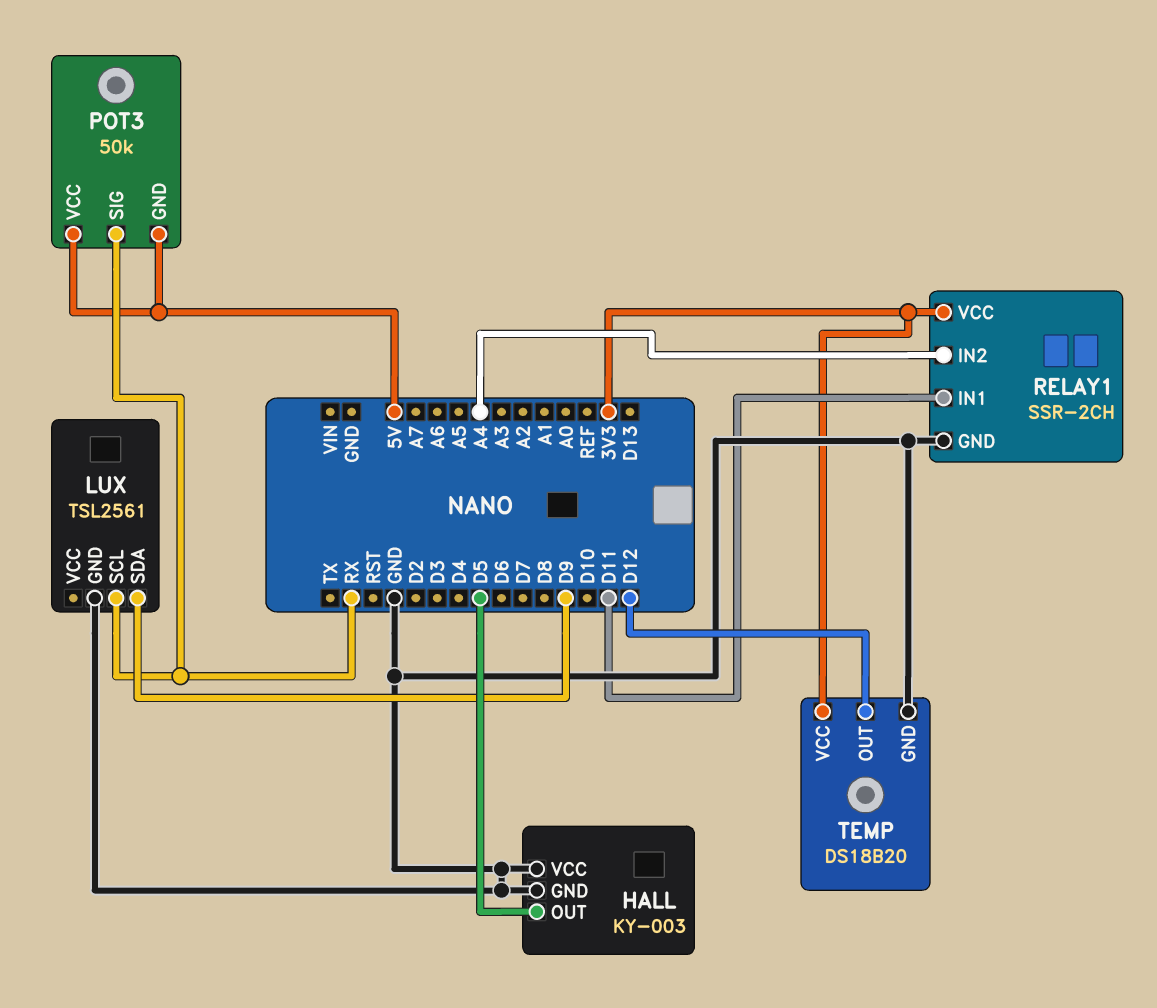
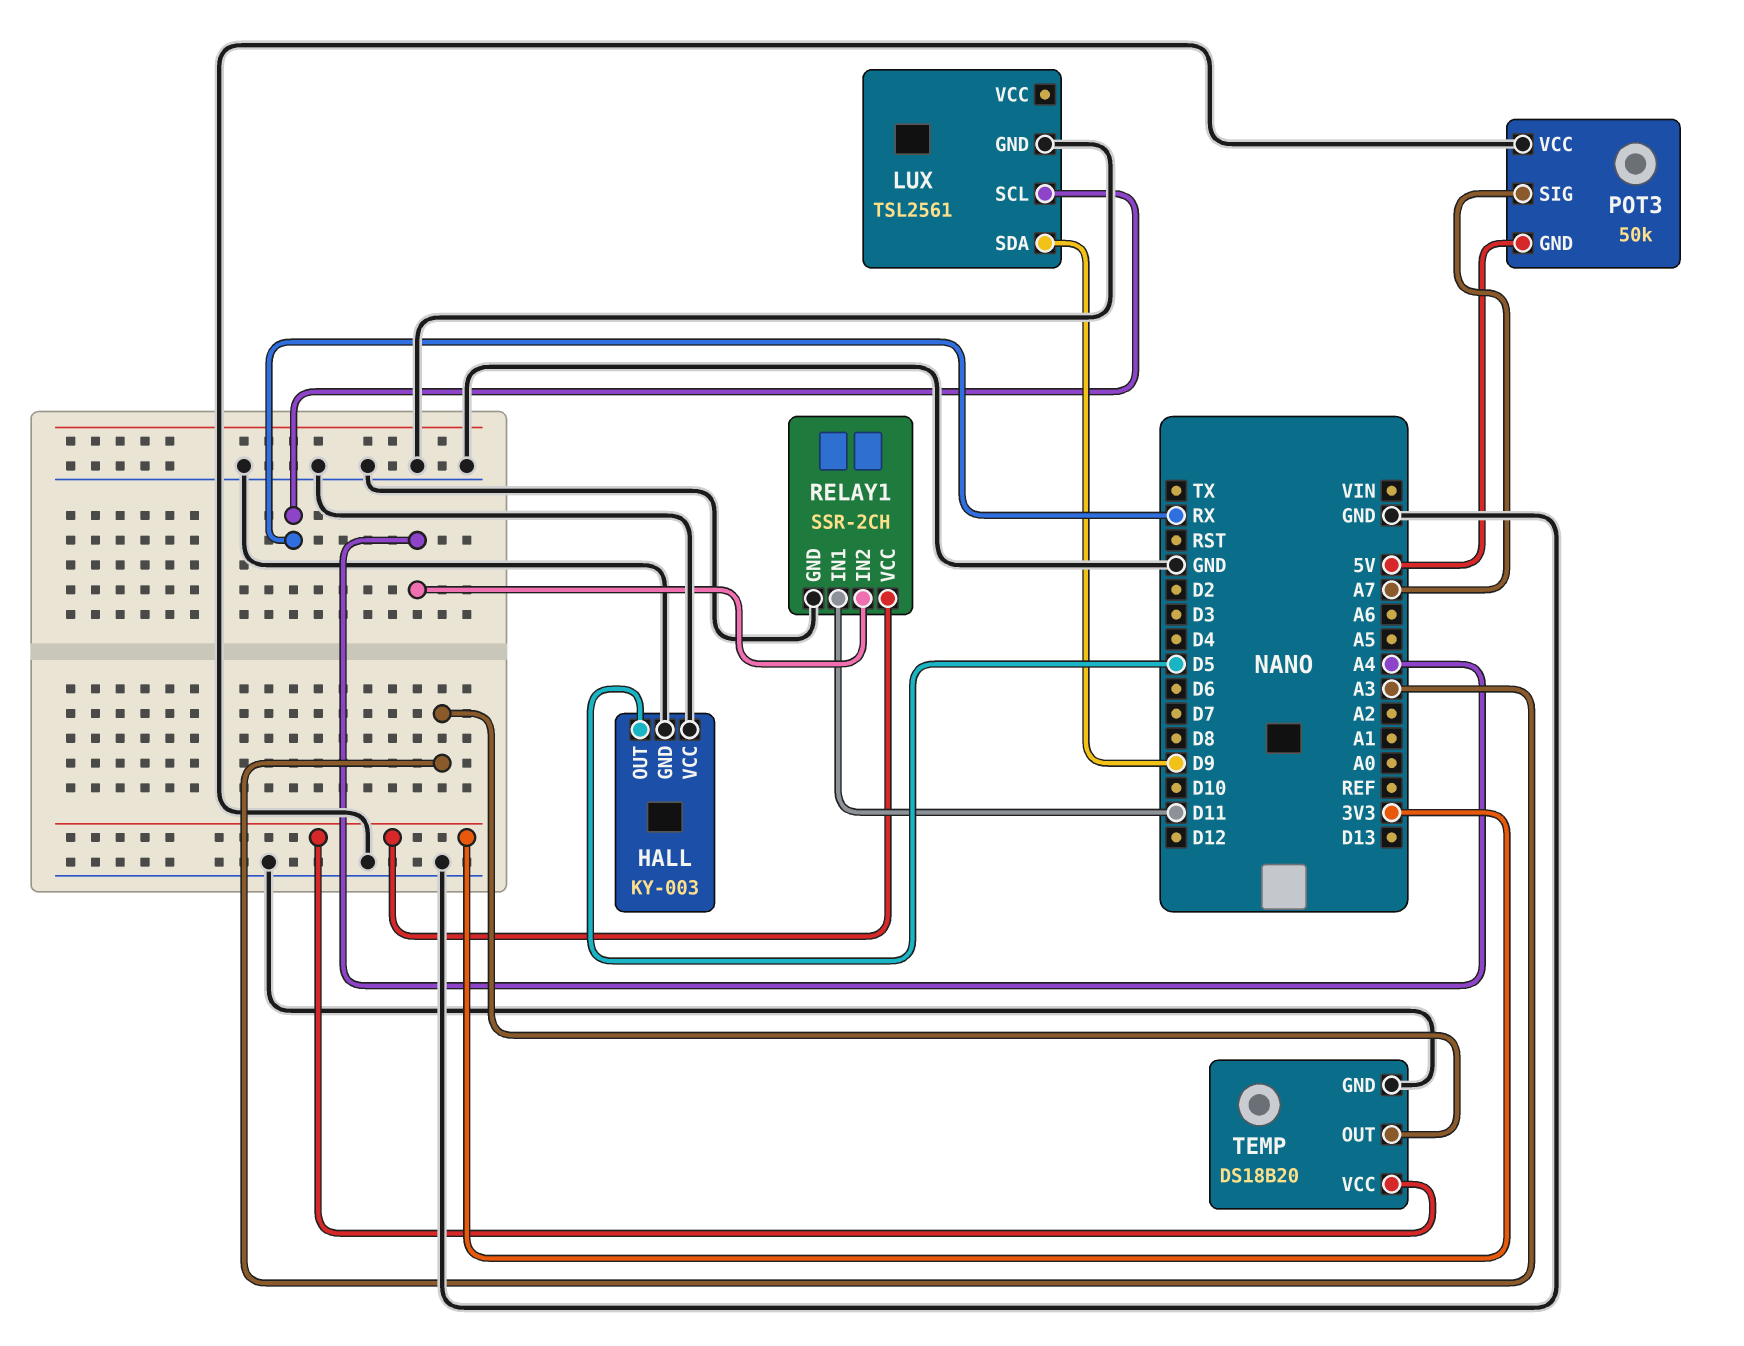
POT3 pin SIG: RX -> A7
POT3 pin VCC: 5V -> GND
TEMP pin OUT: D12 -> A3

